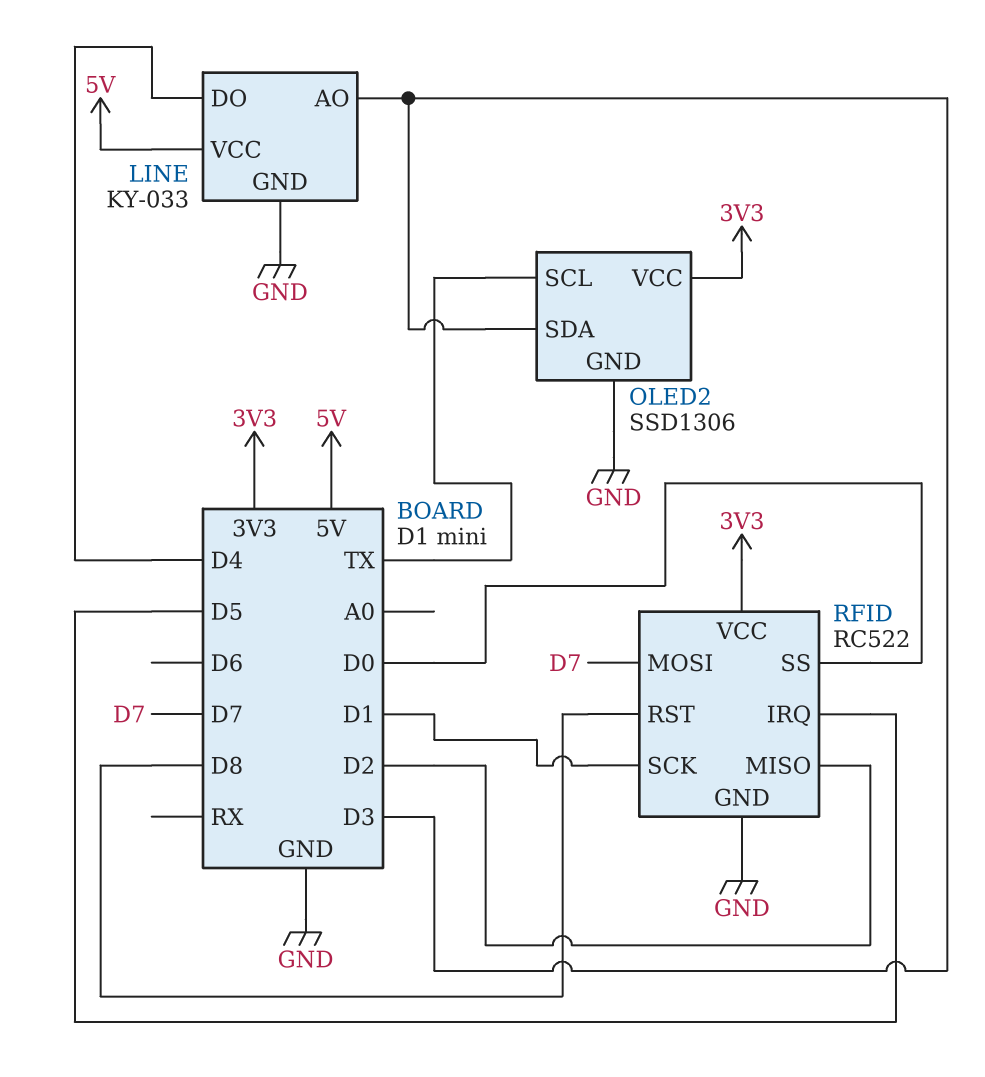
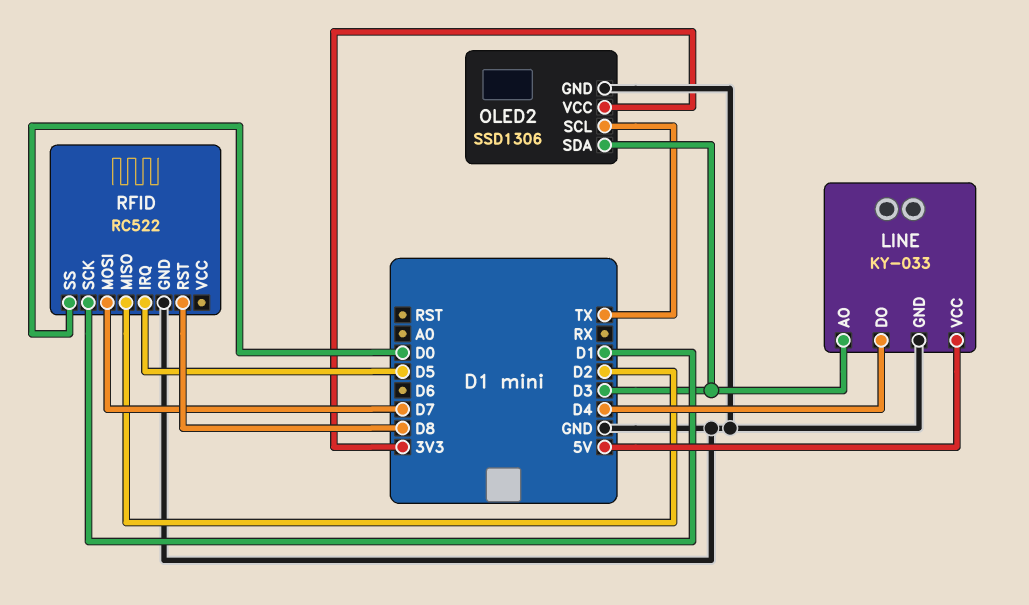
RFID pin VCC: 3V3 -> none

